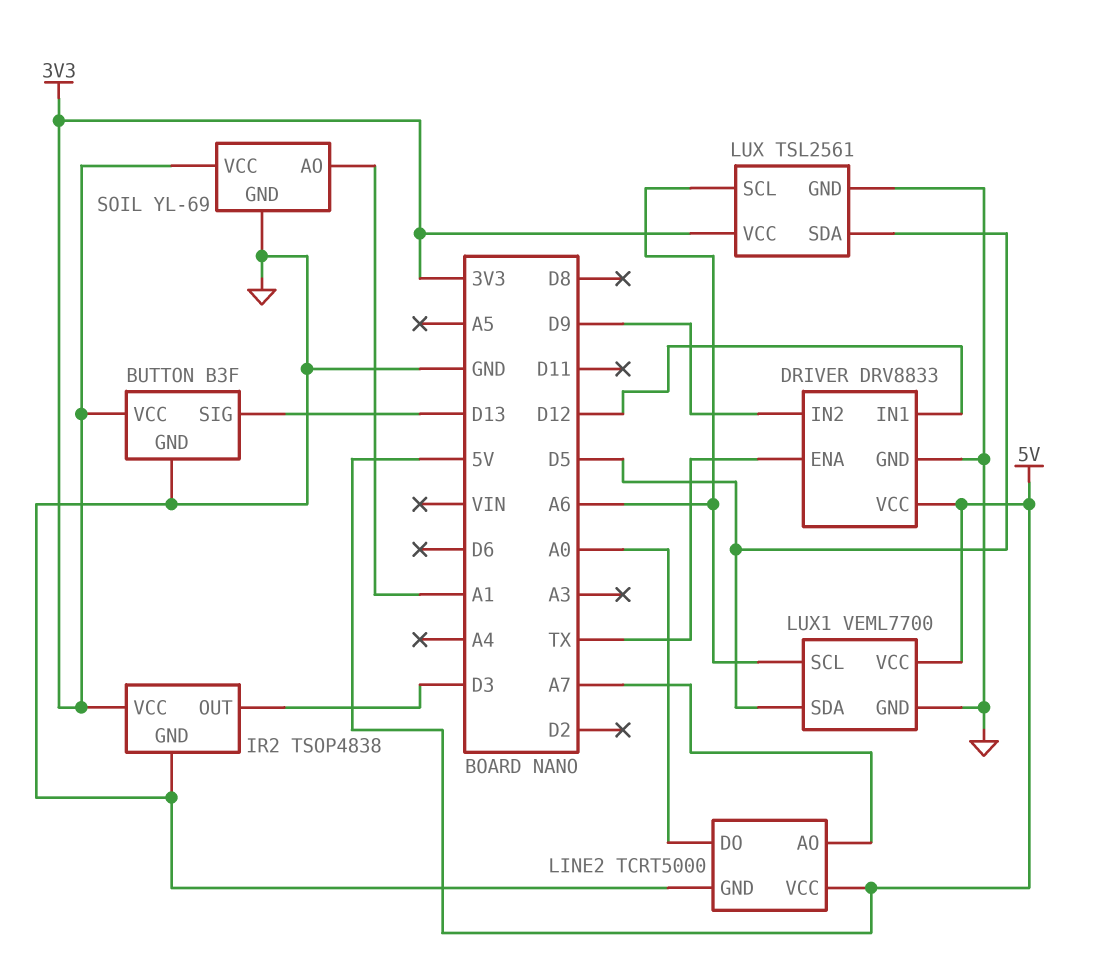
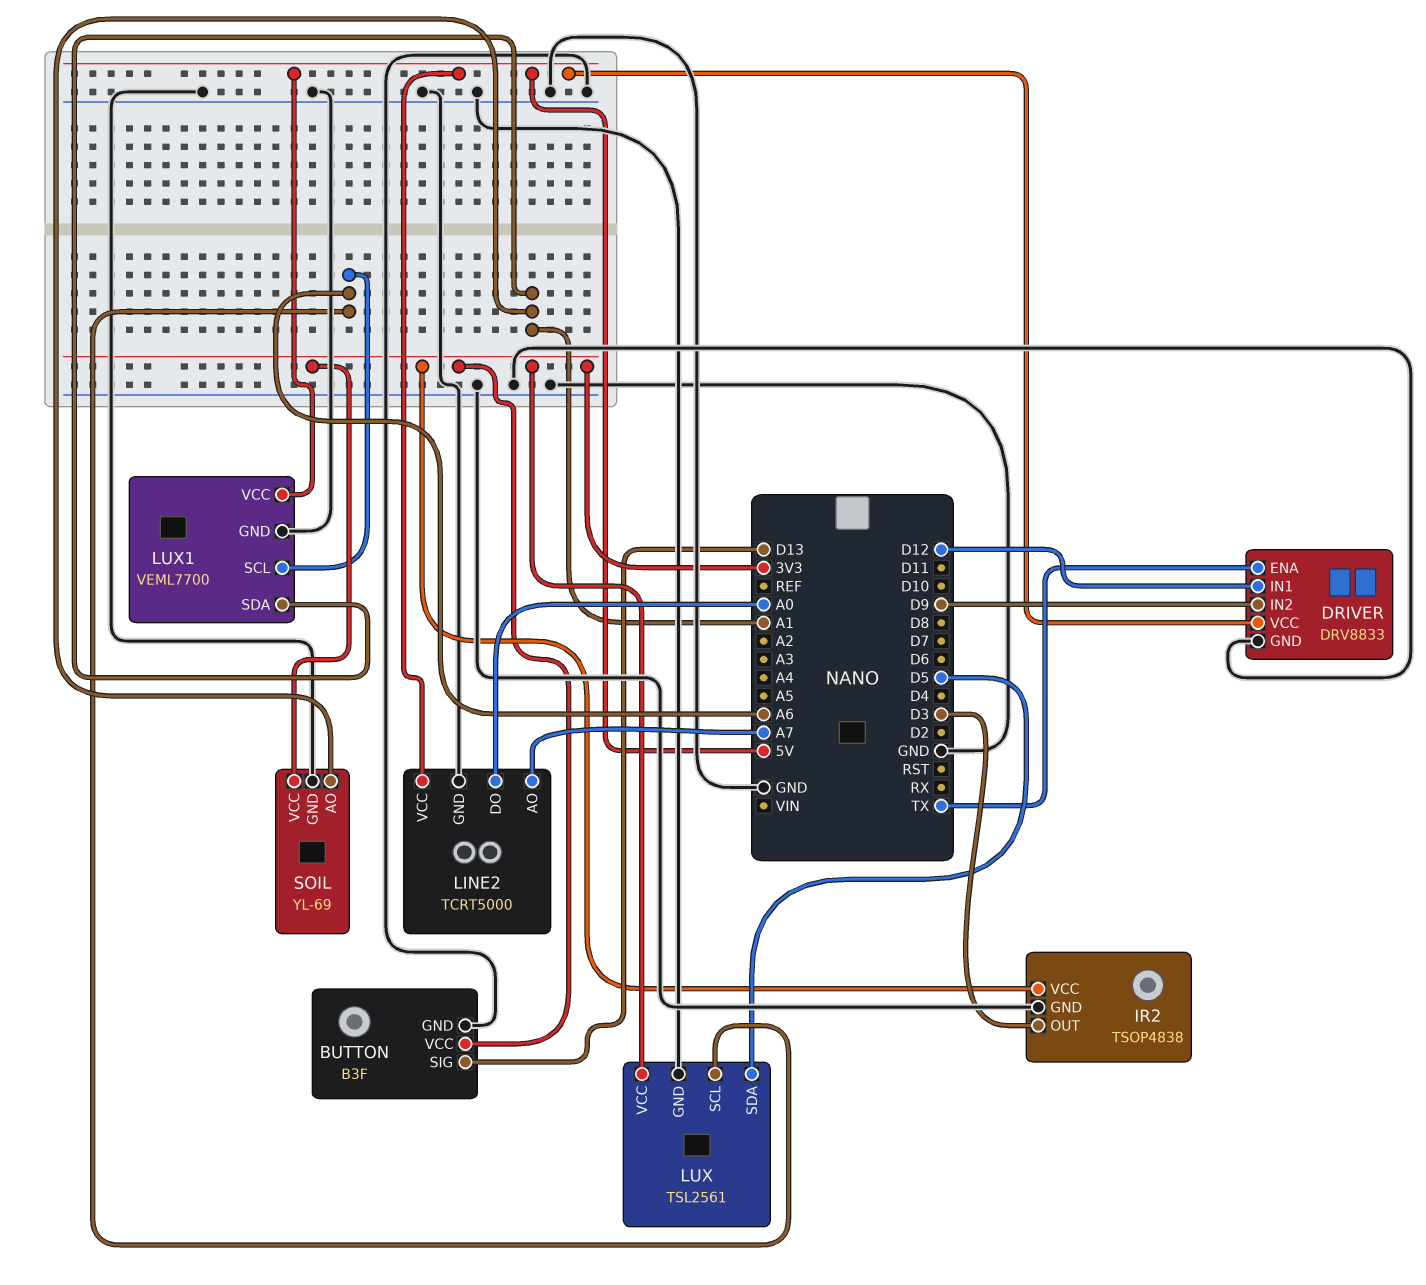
LUX1 pin SDA: D5 -> A1

